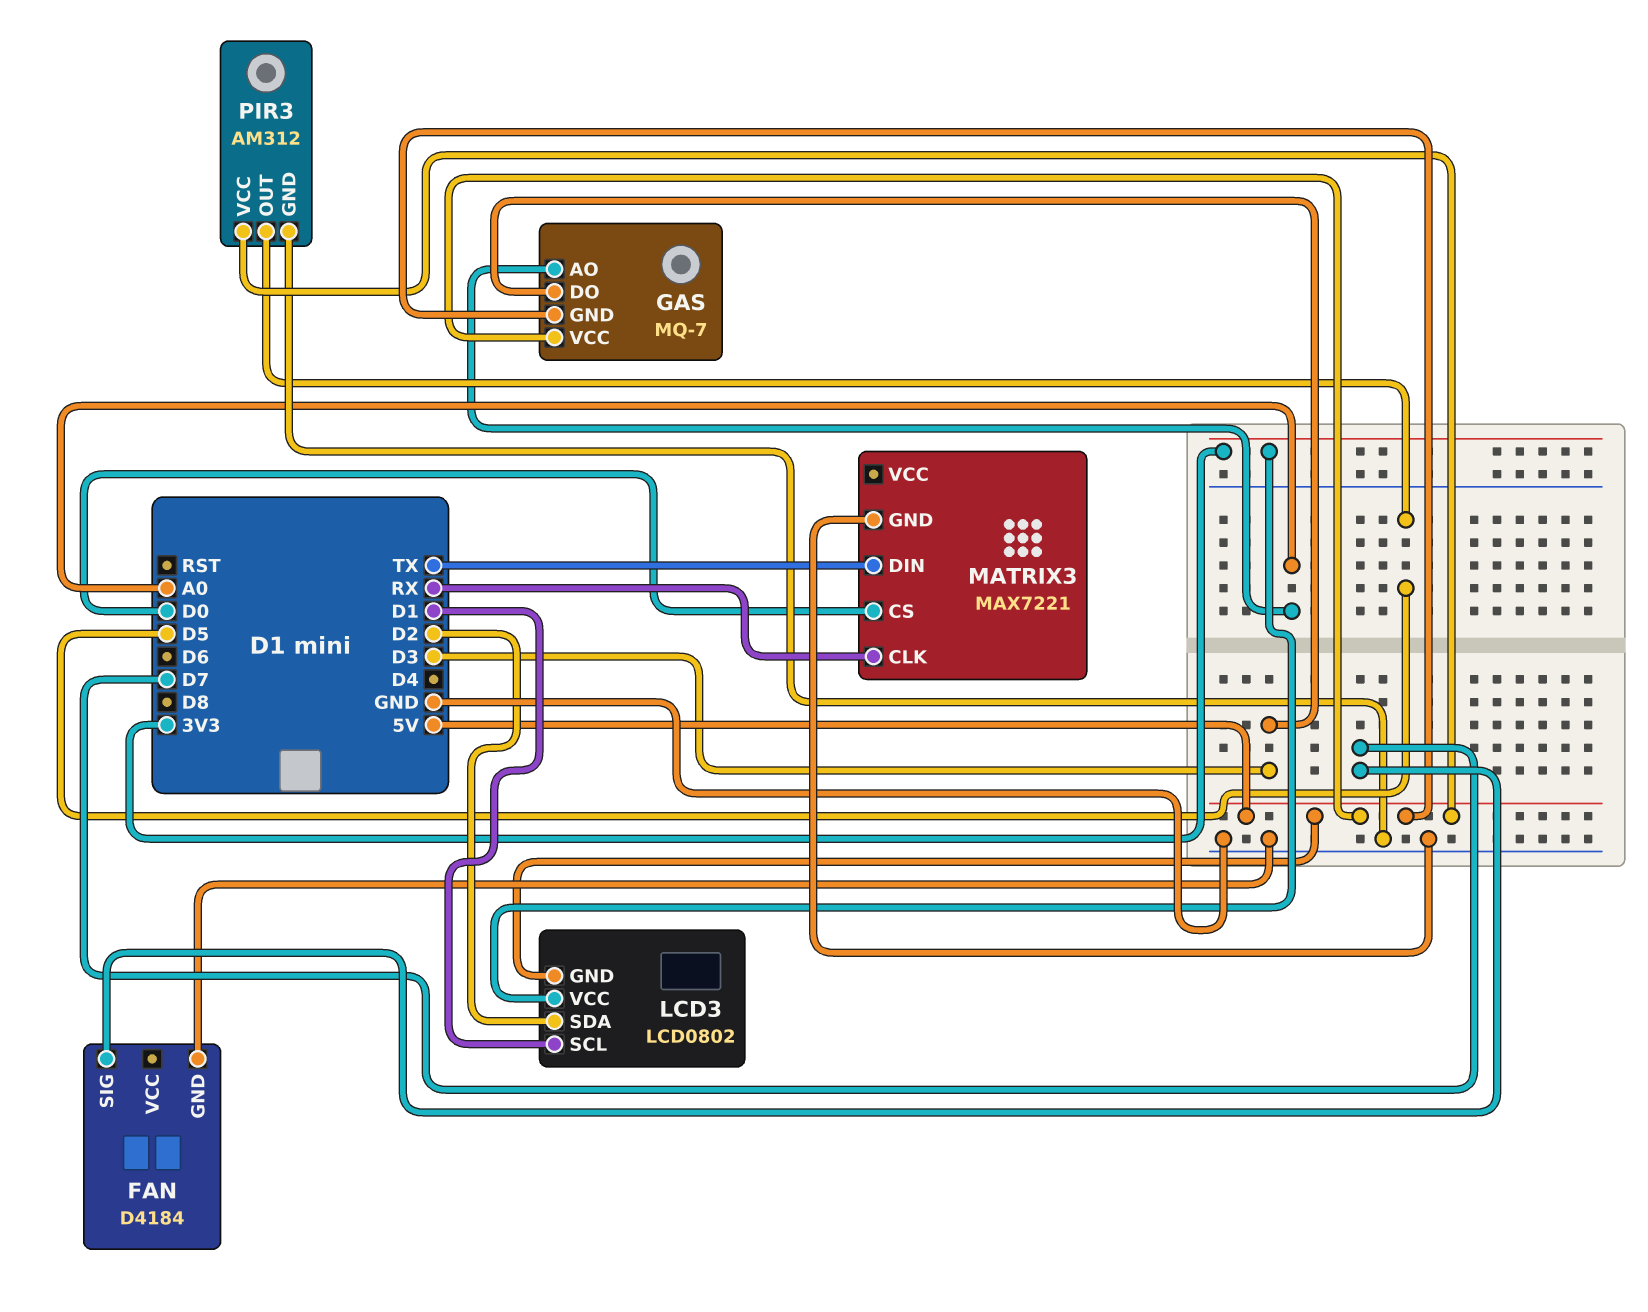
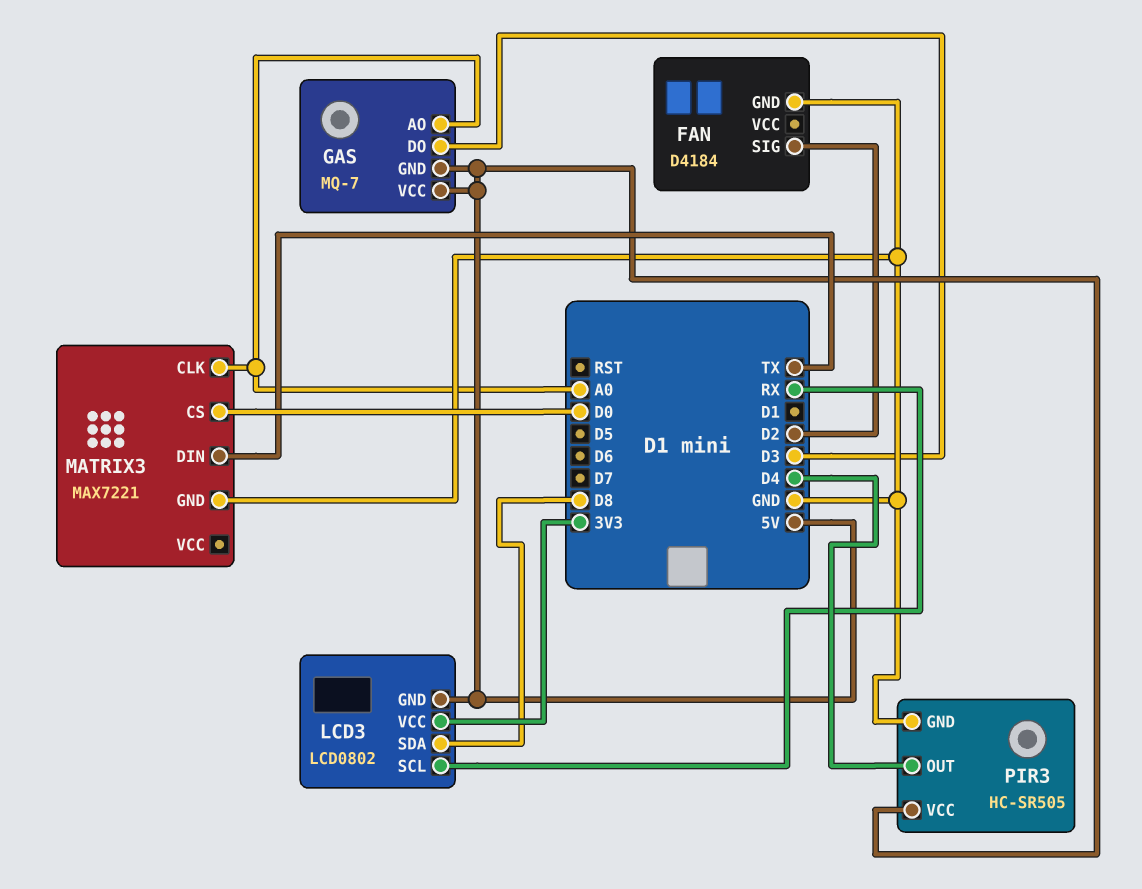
FAN pin SIG: D7 -> D2
LCD3 pin SCL: D1 -> RX
LCD3 pin SDA: D2 -> D8
MATRIX3 pin CLK: RX -> A0
PIR3: AM312 -> HC-SR505
PIR3 pin OUT: D5 -> D4

